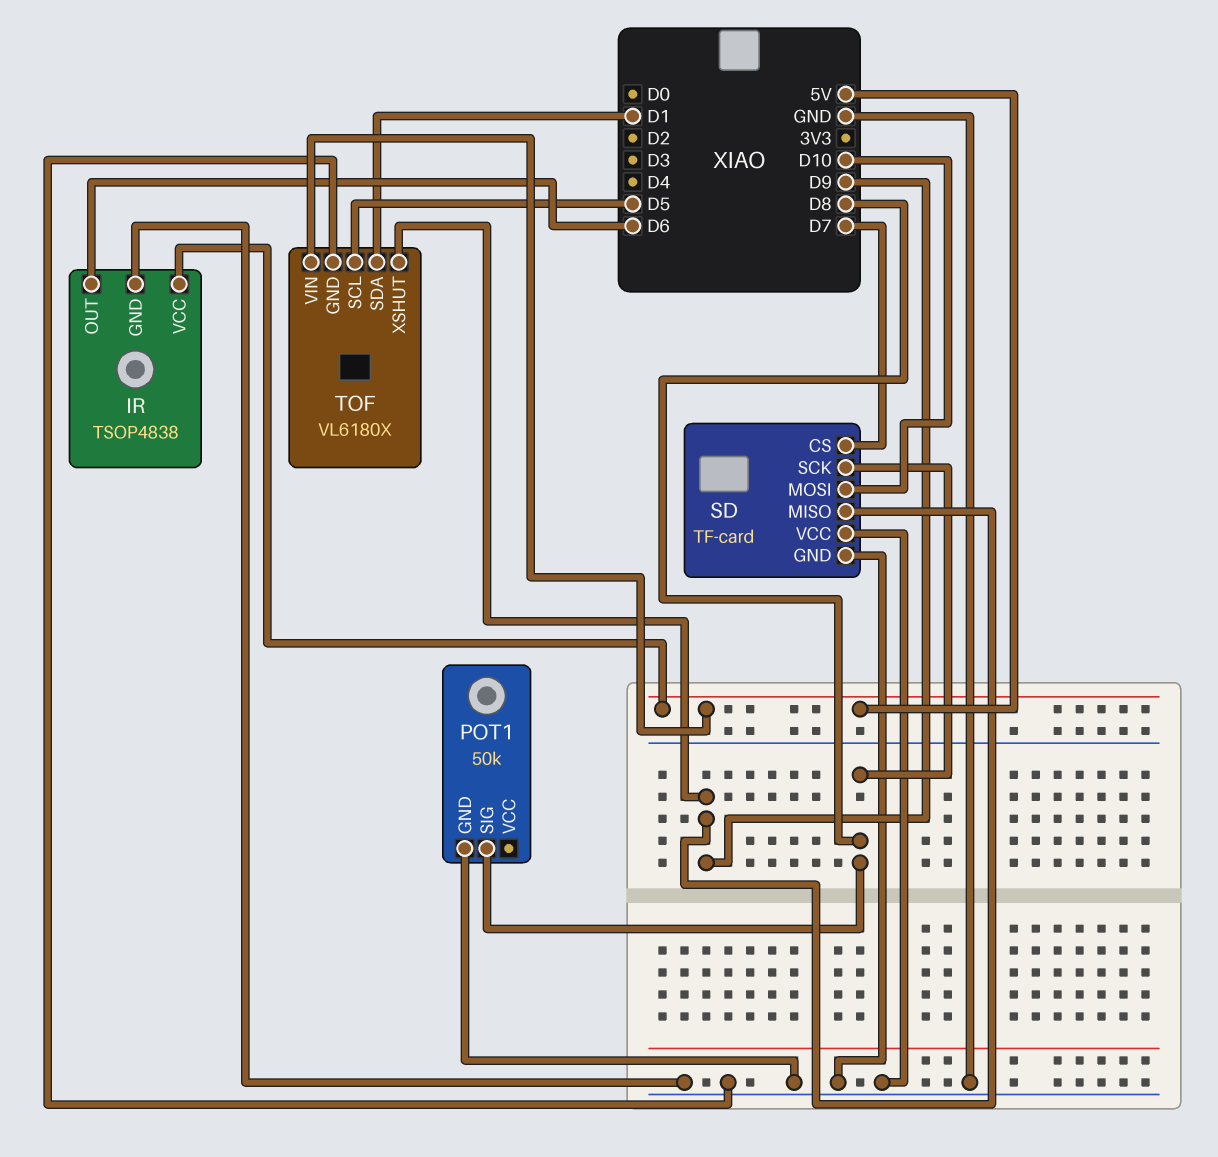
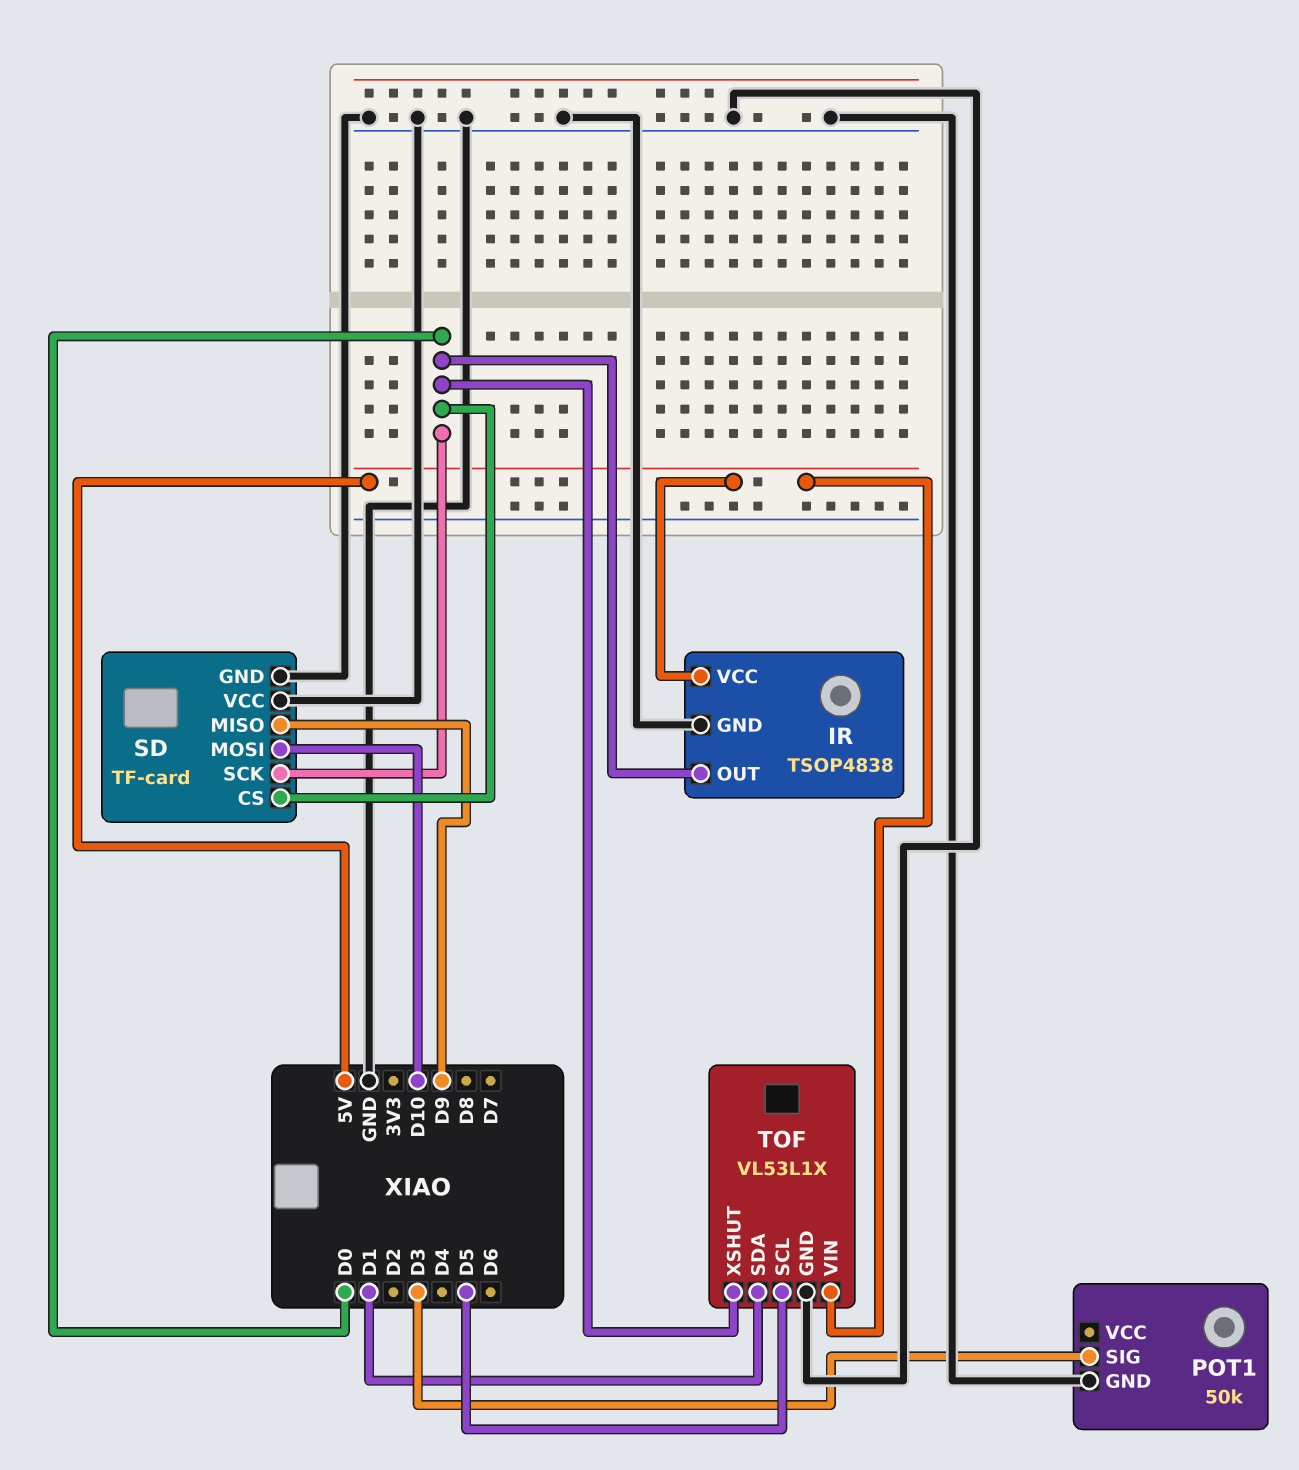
IR pin OUT: D6 -> D0
POT1 pin SIG: D8 -> D3
SD pin CS: D7 -> D0
SD pin SCK: D8 -> D0
TOF: VL6180X -> VL53L1X
TOF pin XSHUT: D9 -> D0

